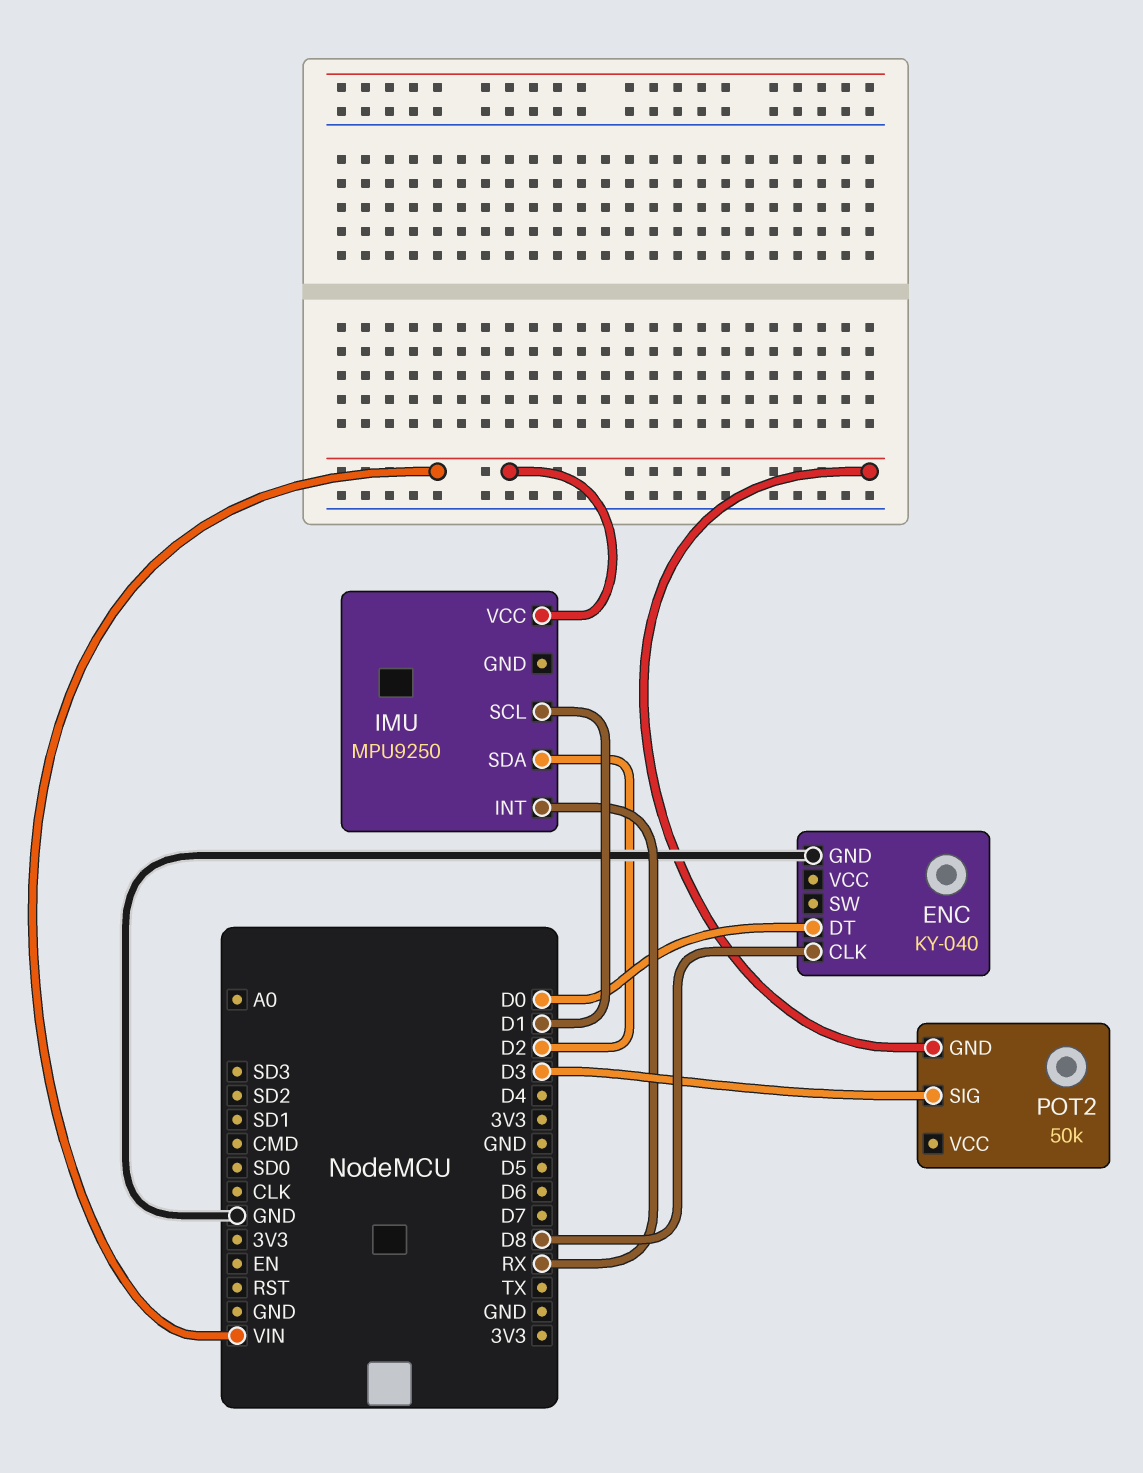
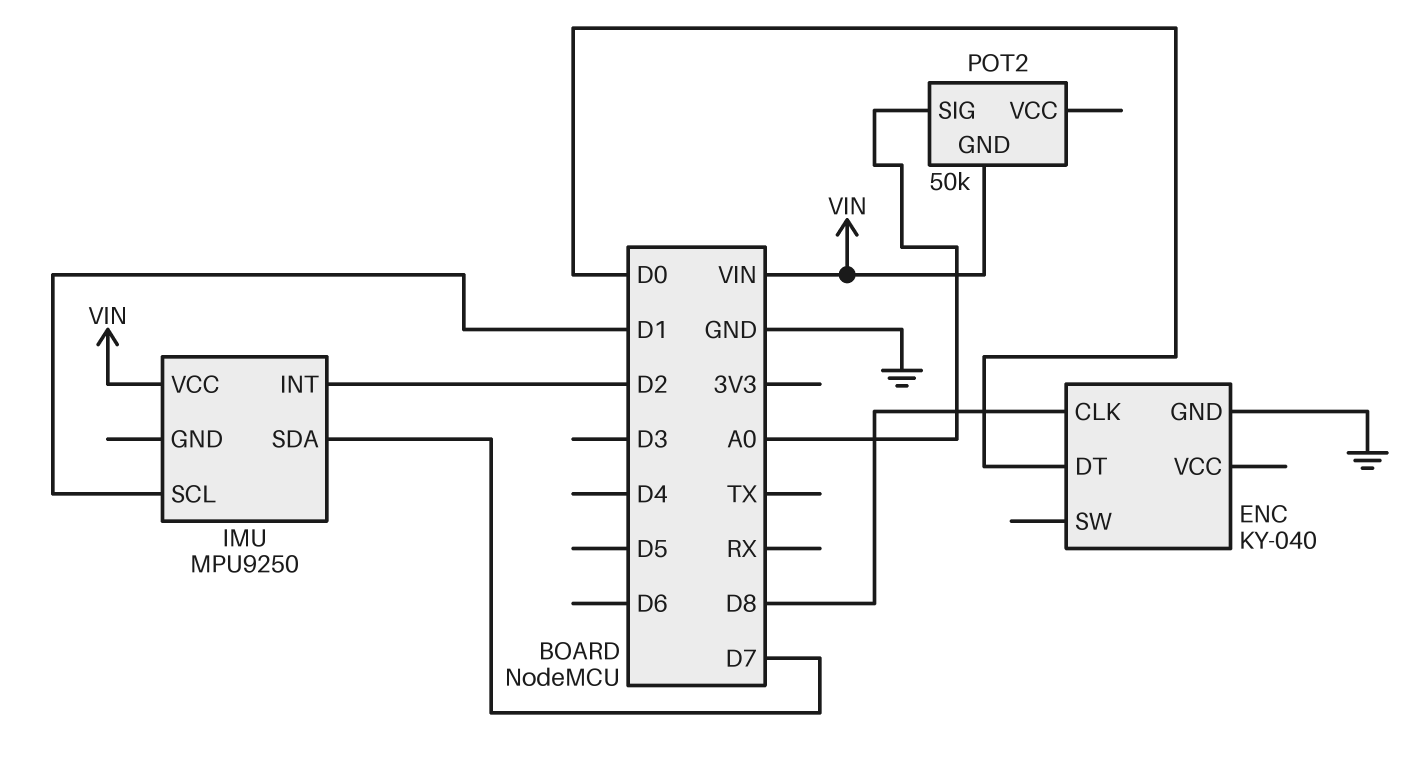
IMU pin INT: RX -> D2
IMU pin SDA: D2 -> D7
POT2 pin SIG: D3 -> A0

